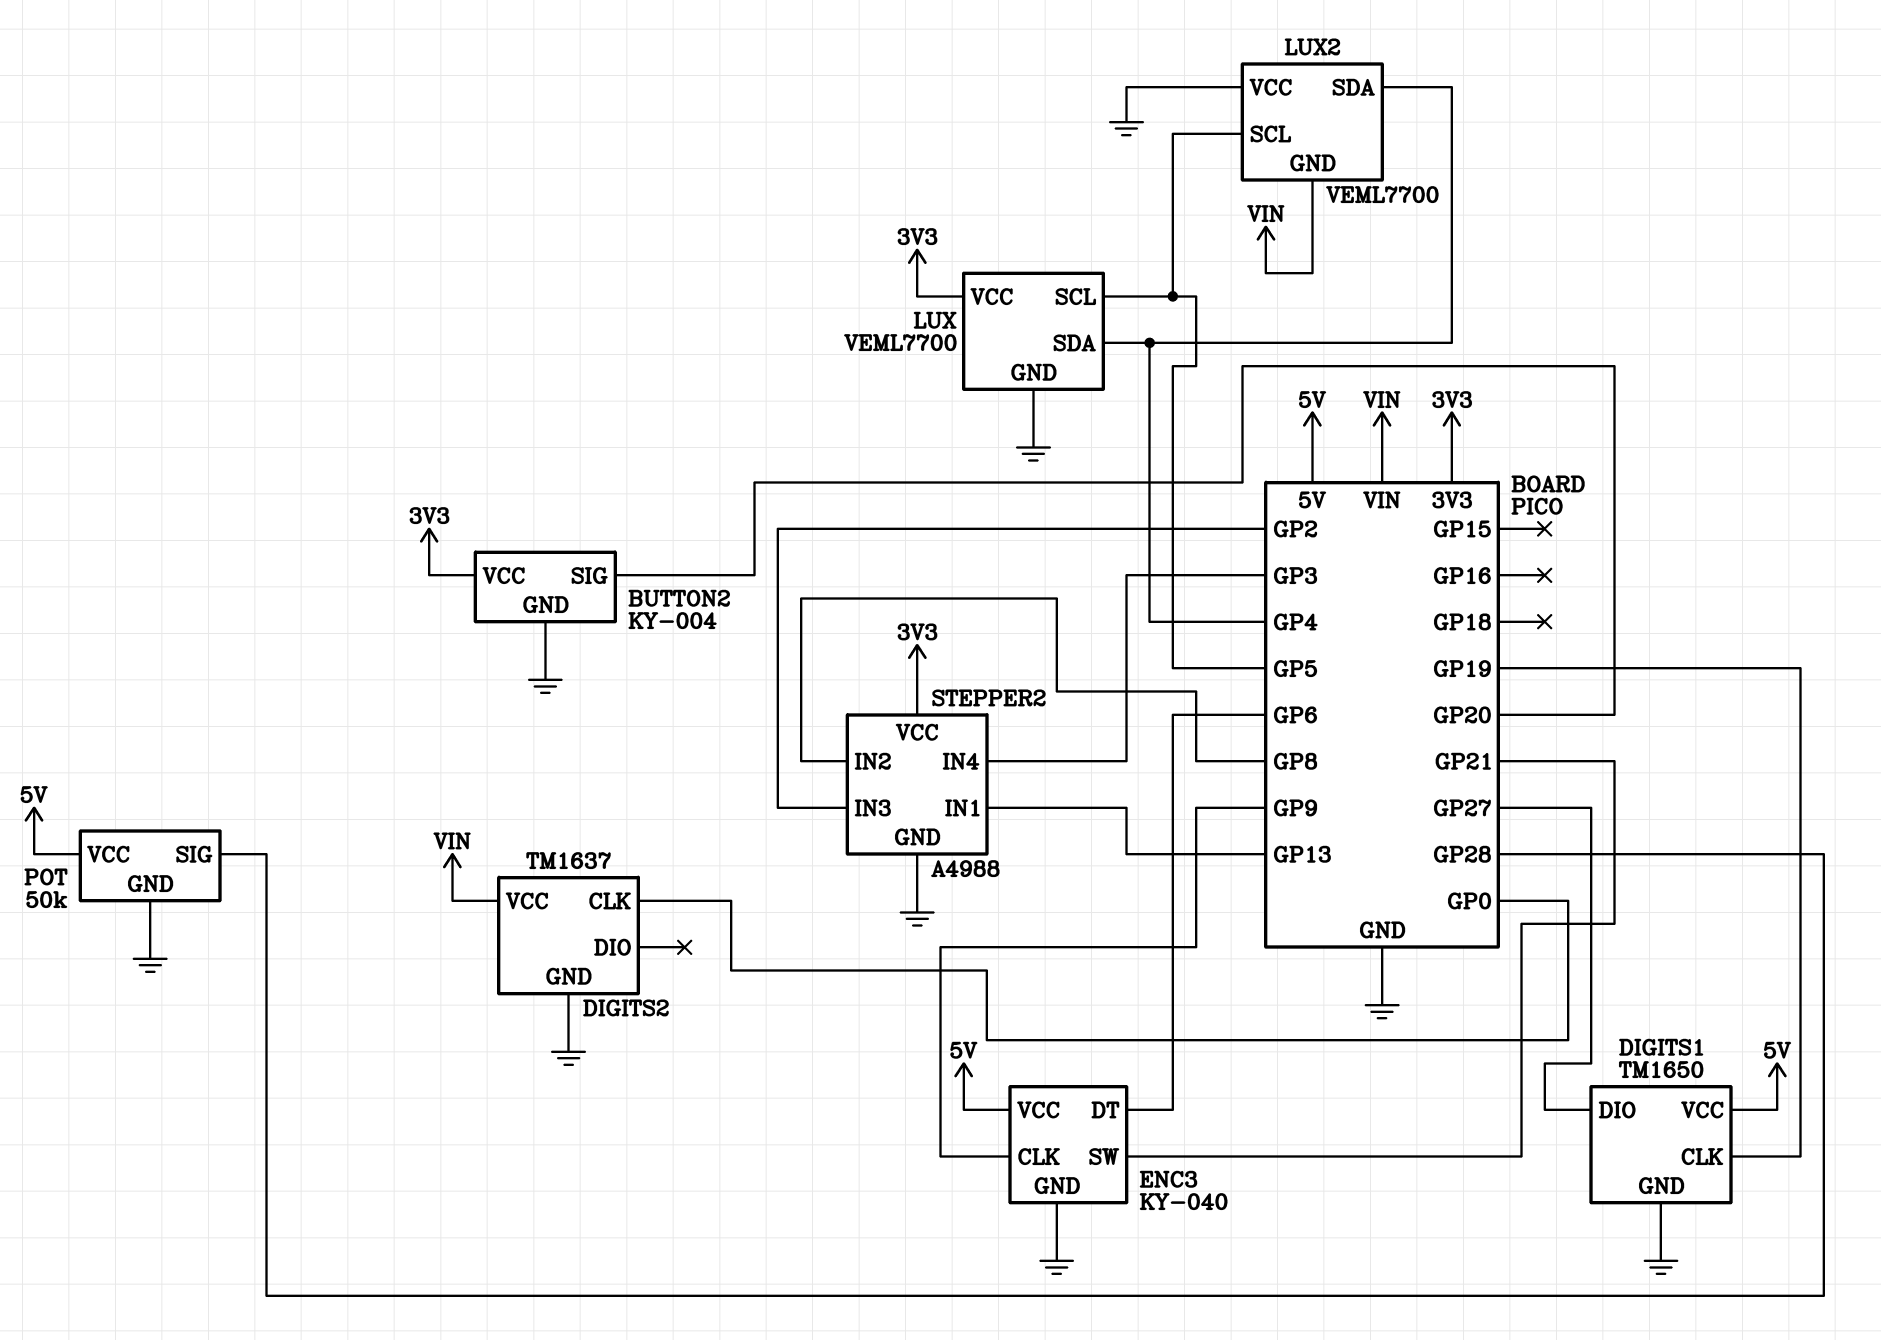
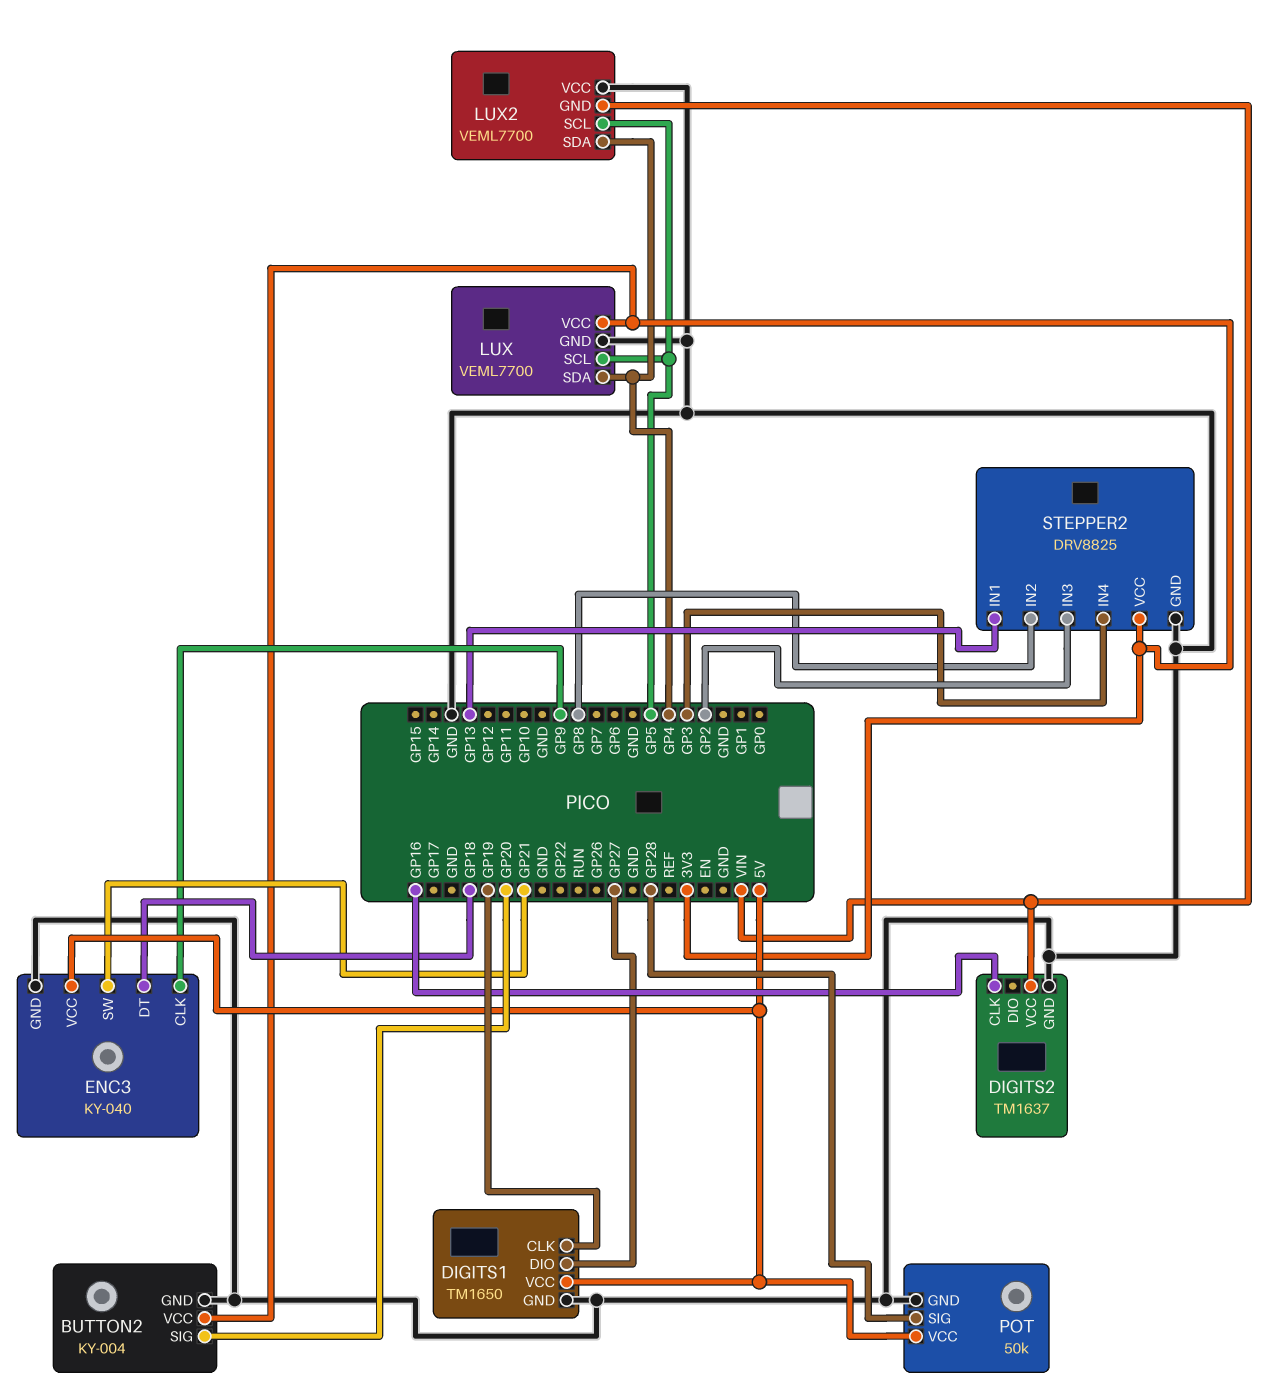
DIGITS2 pin CLK: GP0 -> GP16
ENC3 pin DT: GP6 -> GP18
STEPPER2: A4988 -> DRV8825

